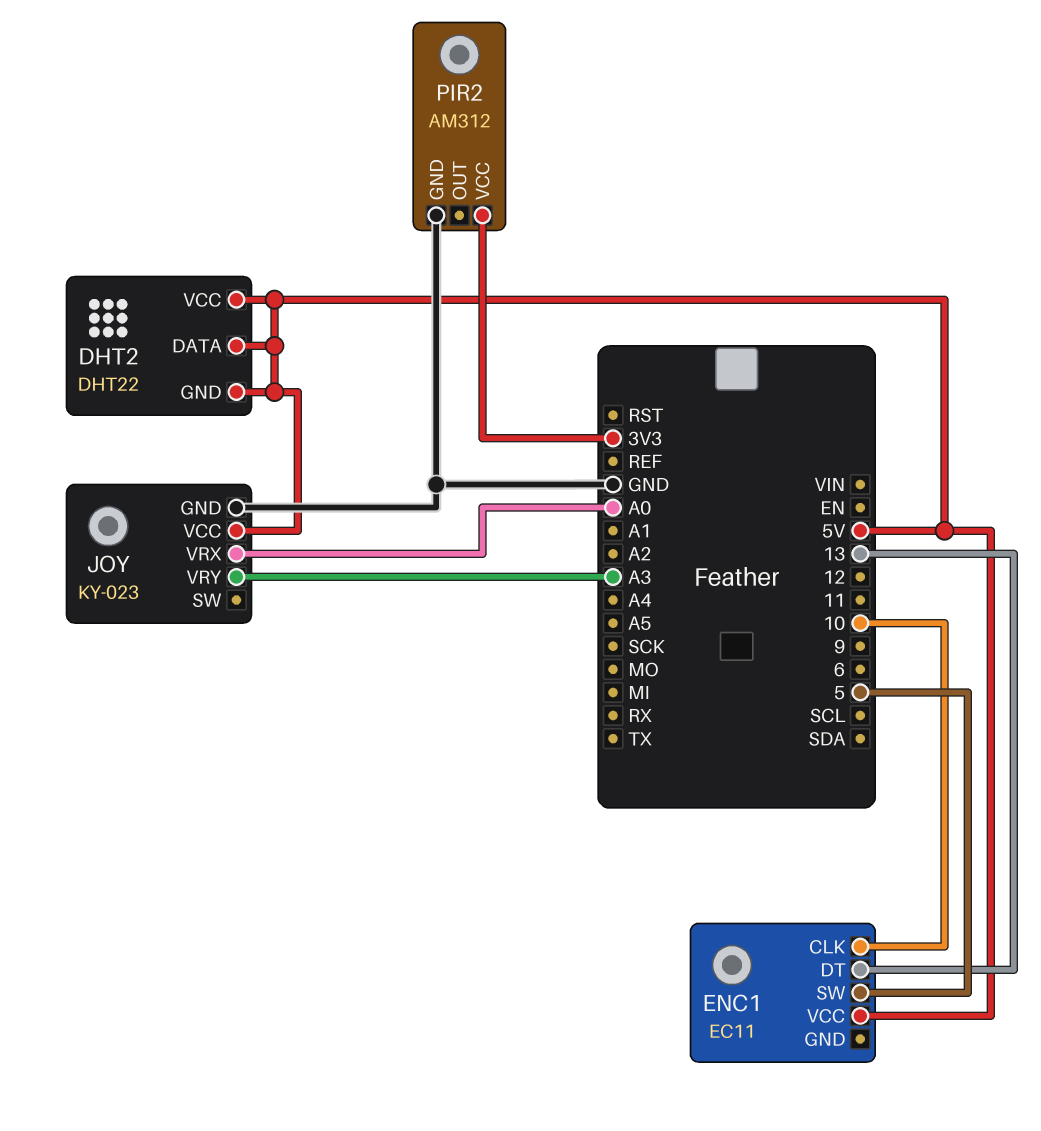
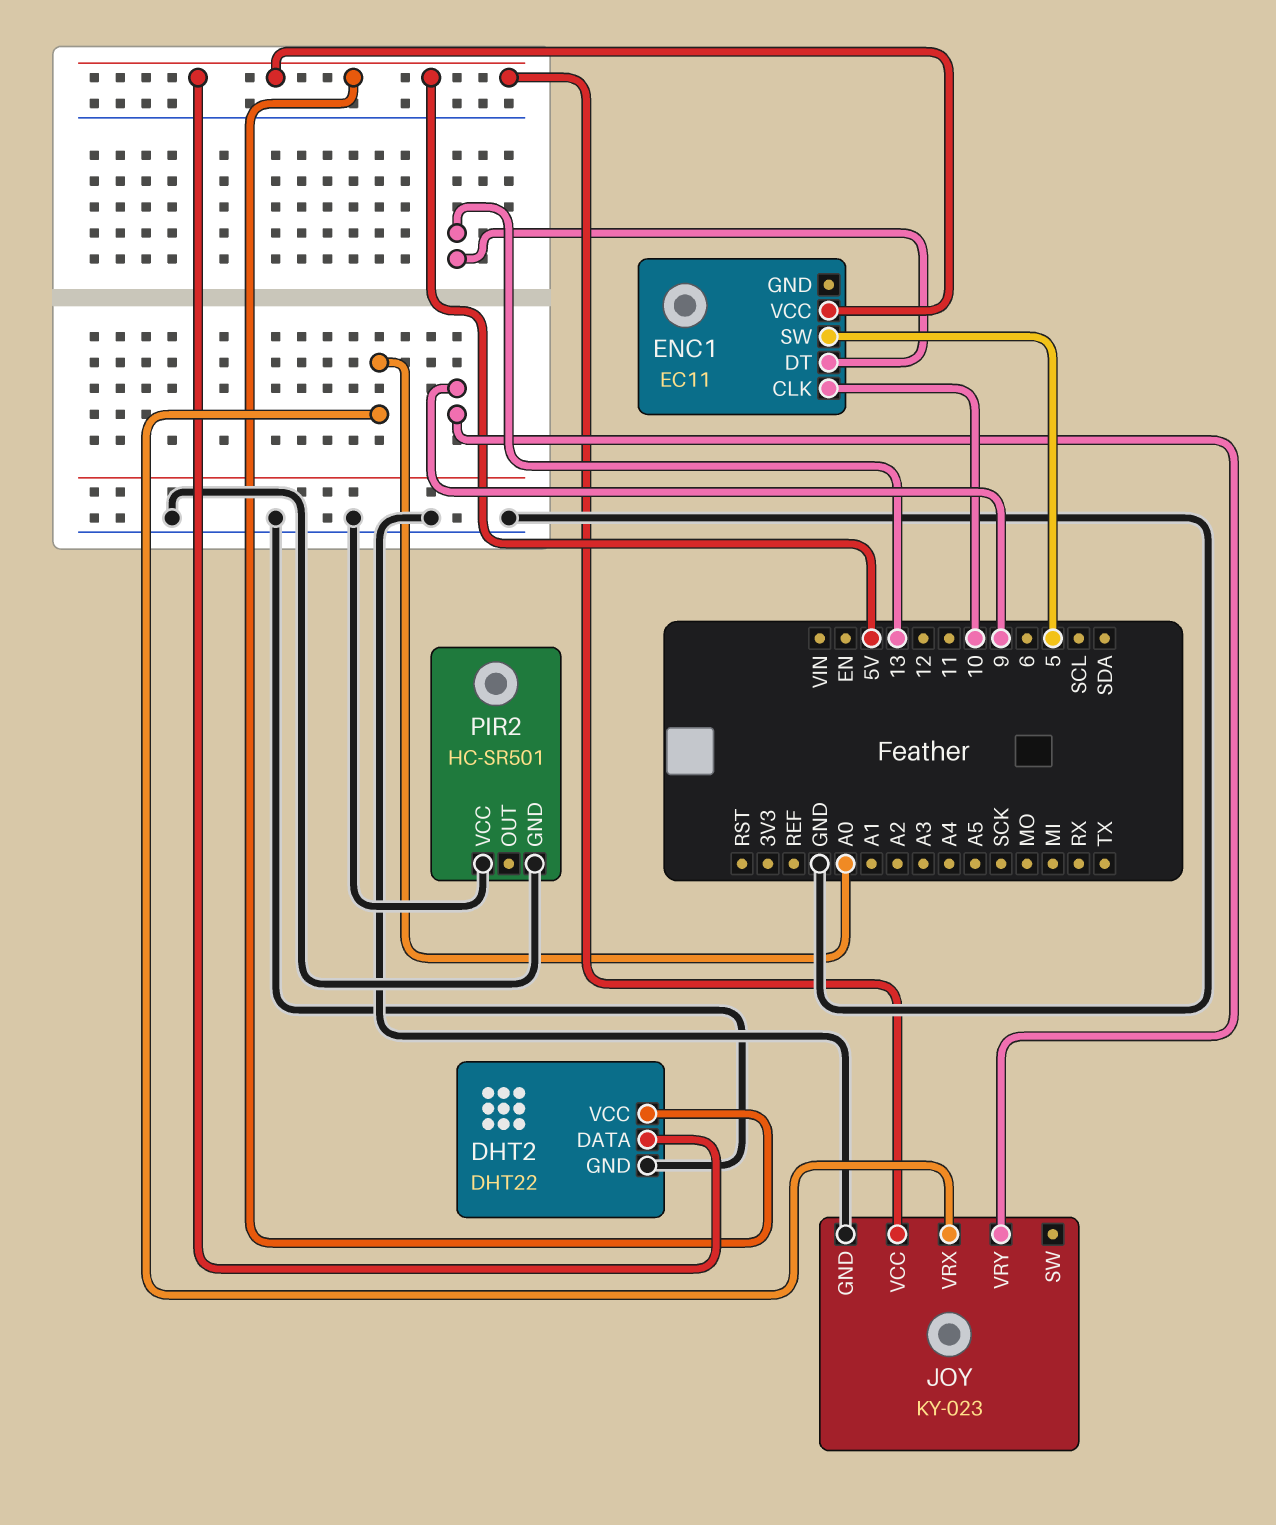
DHT2 pin GND: 5V -> GND
JOY pin VRY: A3 -> 9
PIR2: AM312 -> HC-SR501
PIR2 pin VCC: 3V3 -> GND

